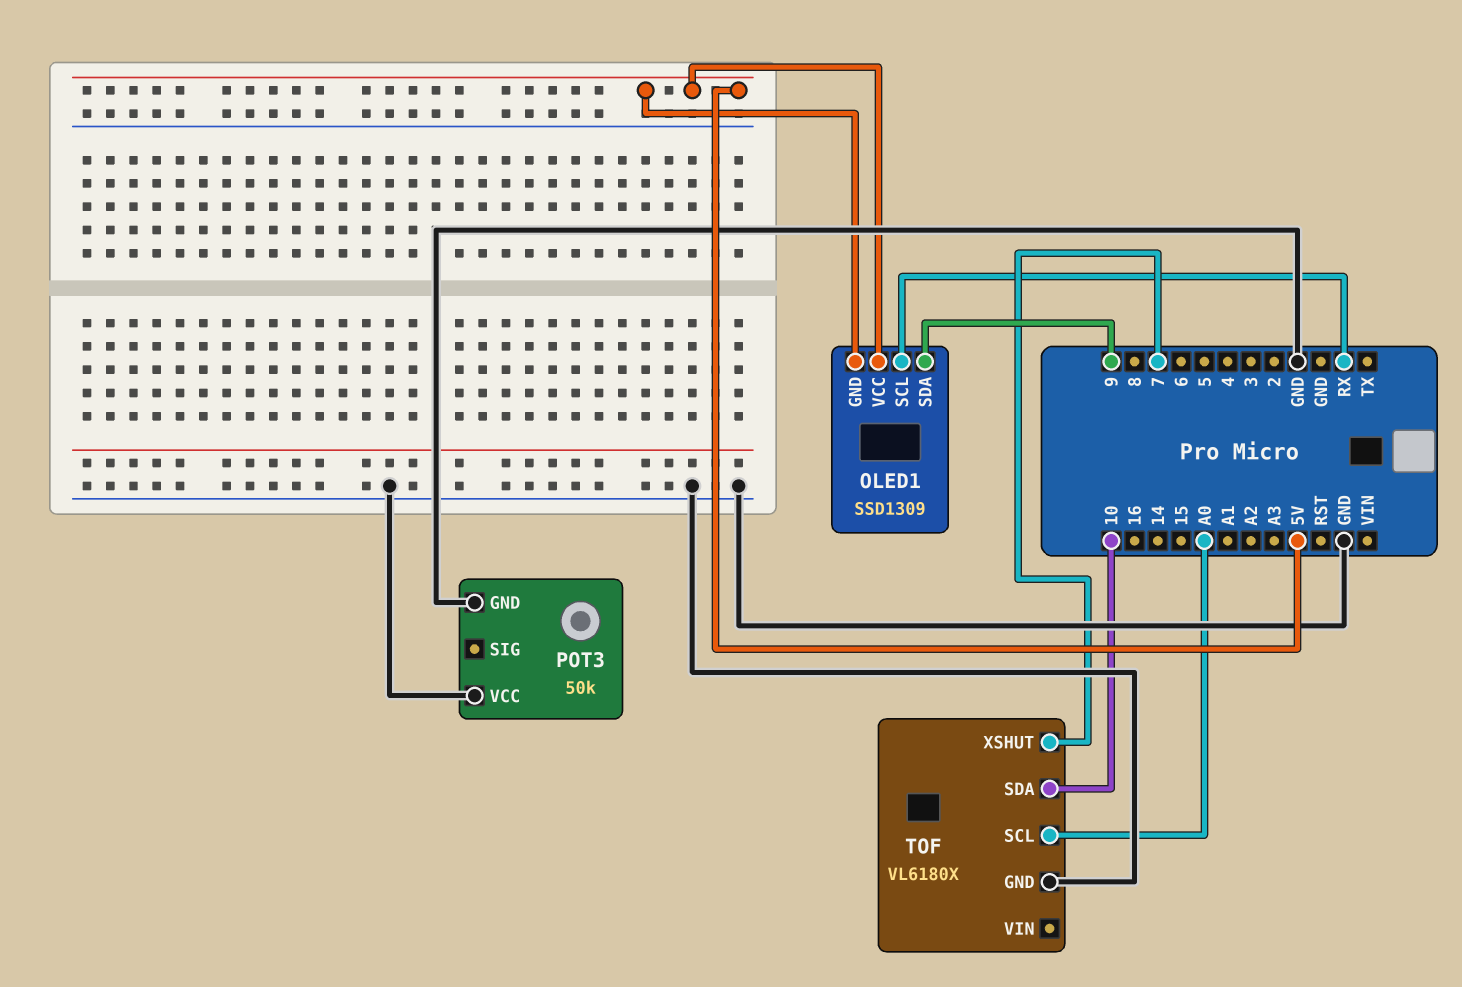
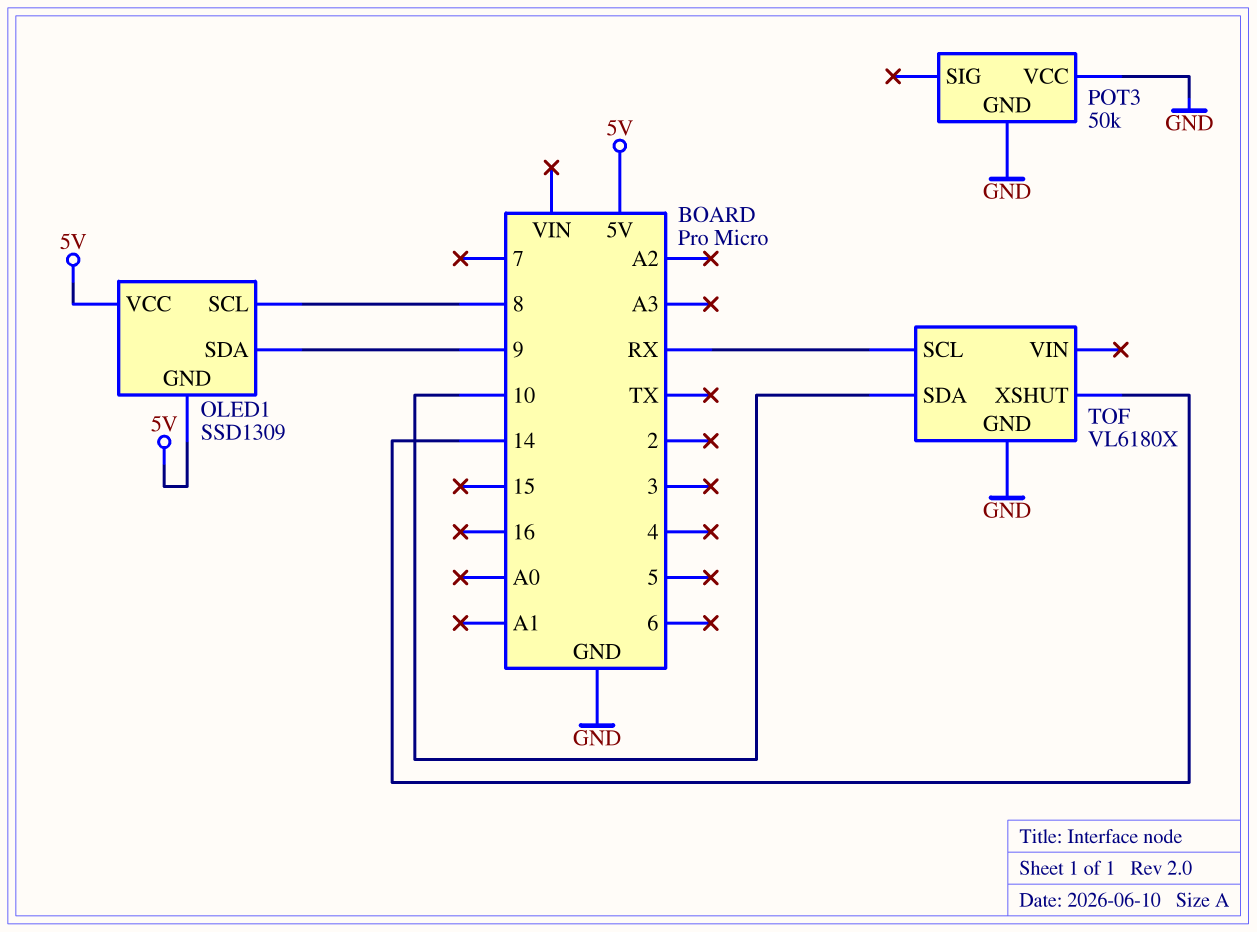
OLED1 pin SCL: RX -> 8
TOF pin SCL: A0 -> RX
TOF pin XSHUT: 7 -> 14

